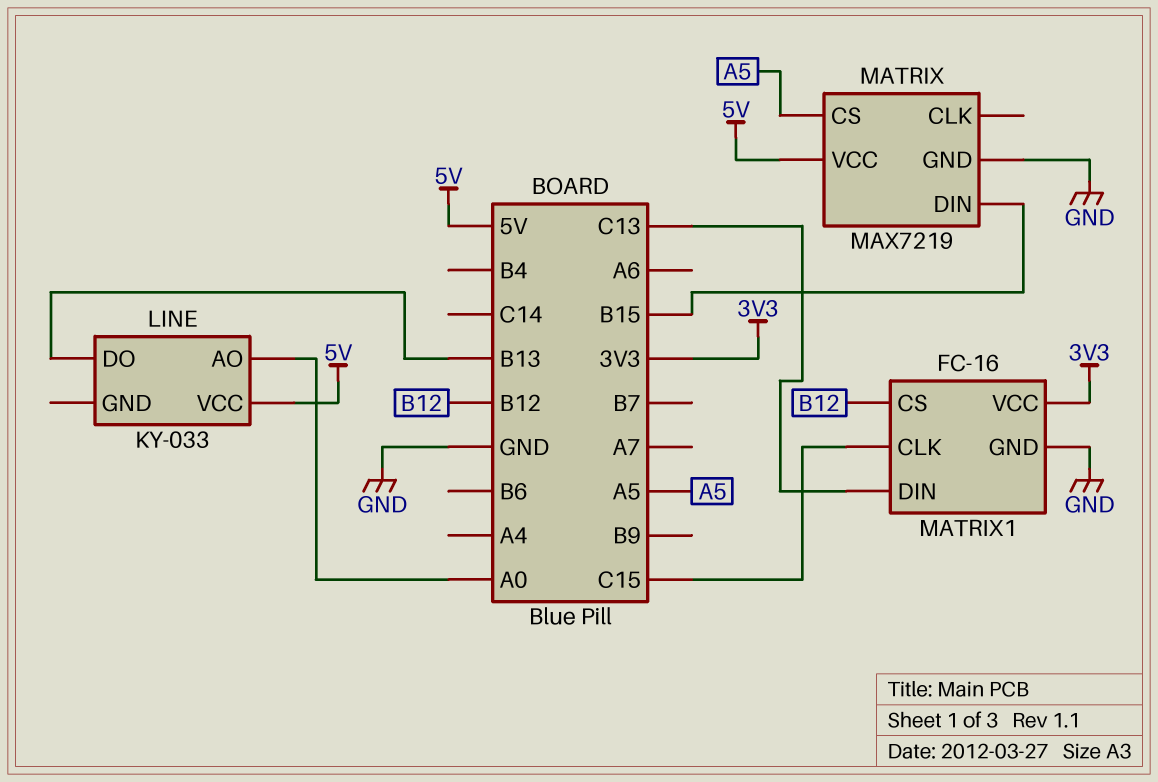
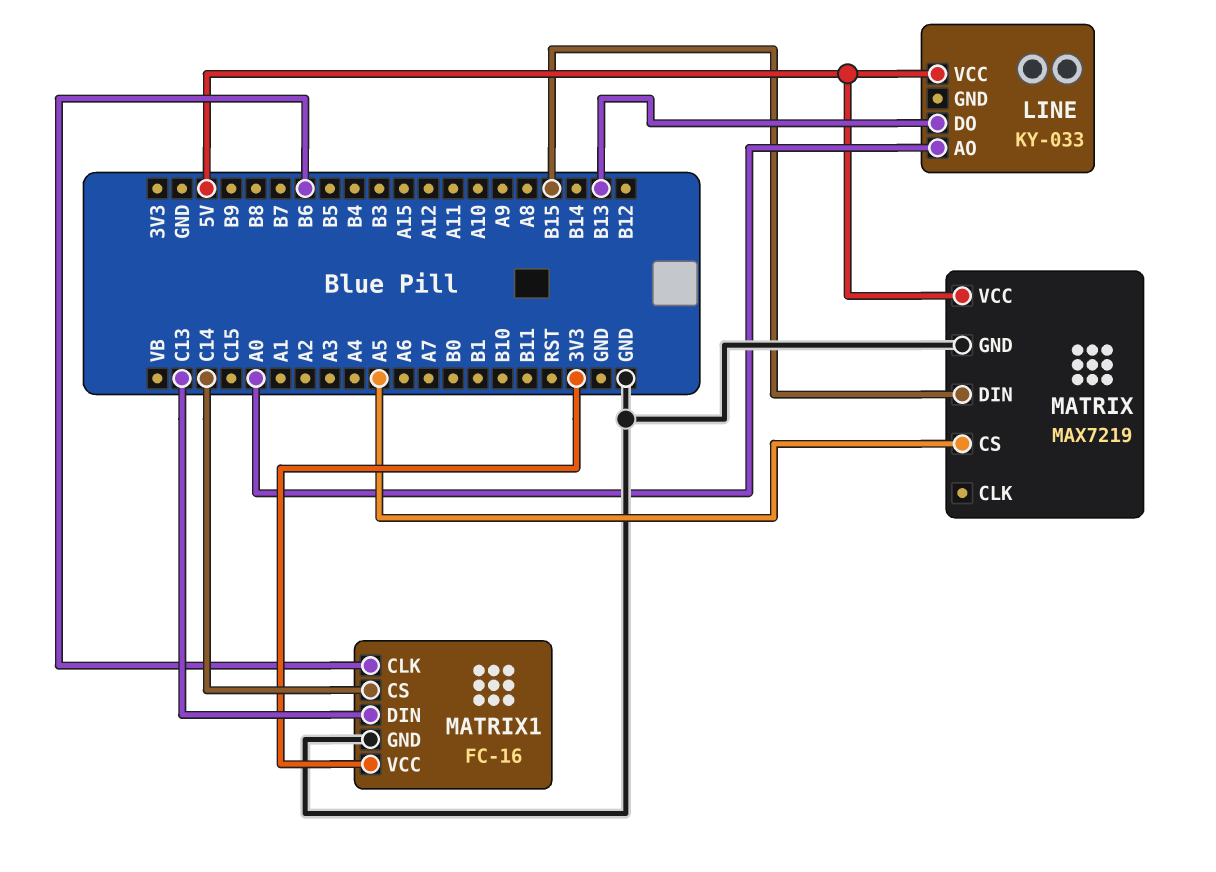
MATRIX1 pin CLK: C15 -> B6
MATRIX1 pin CS: B12 -> C14

